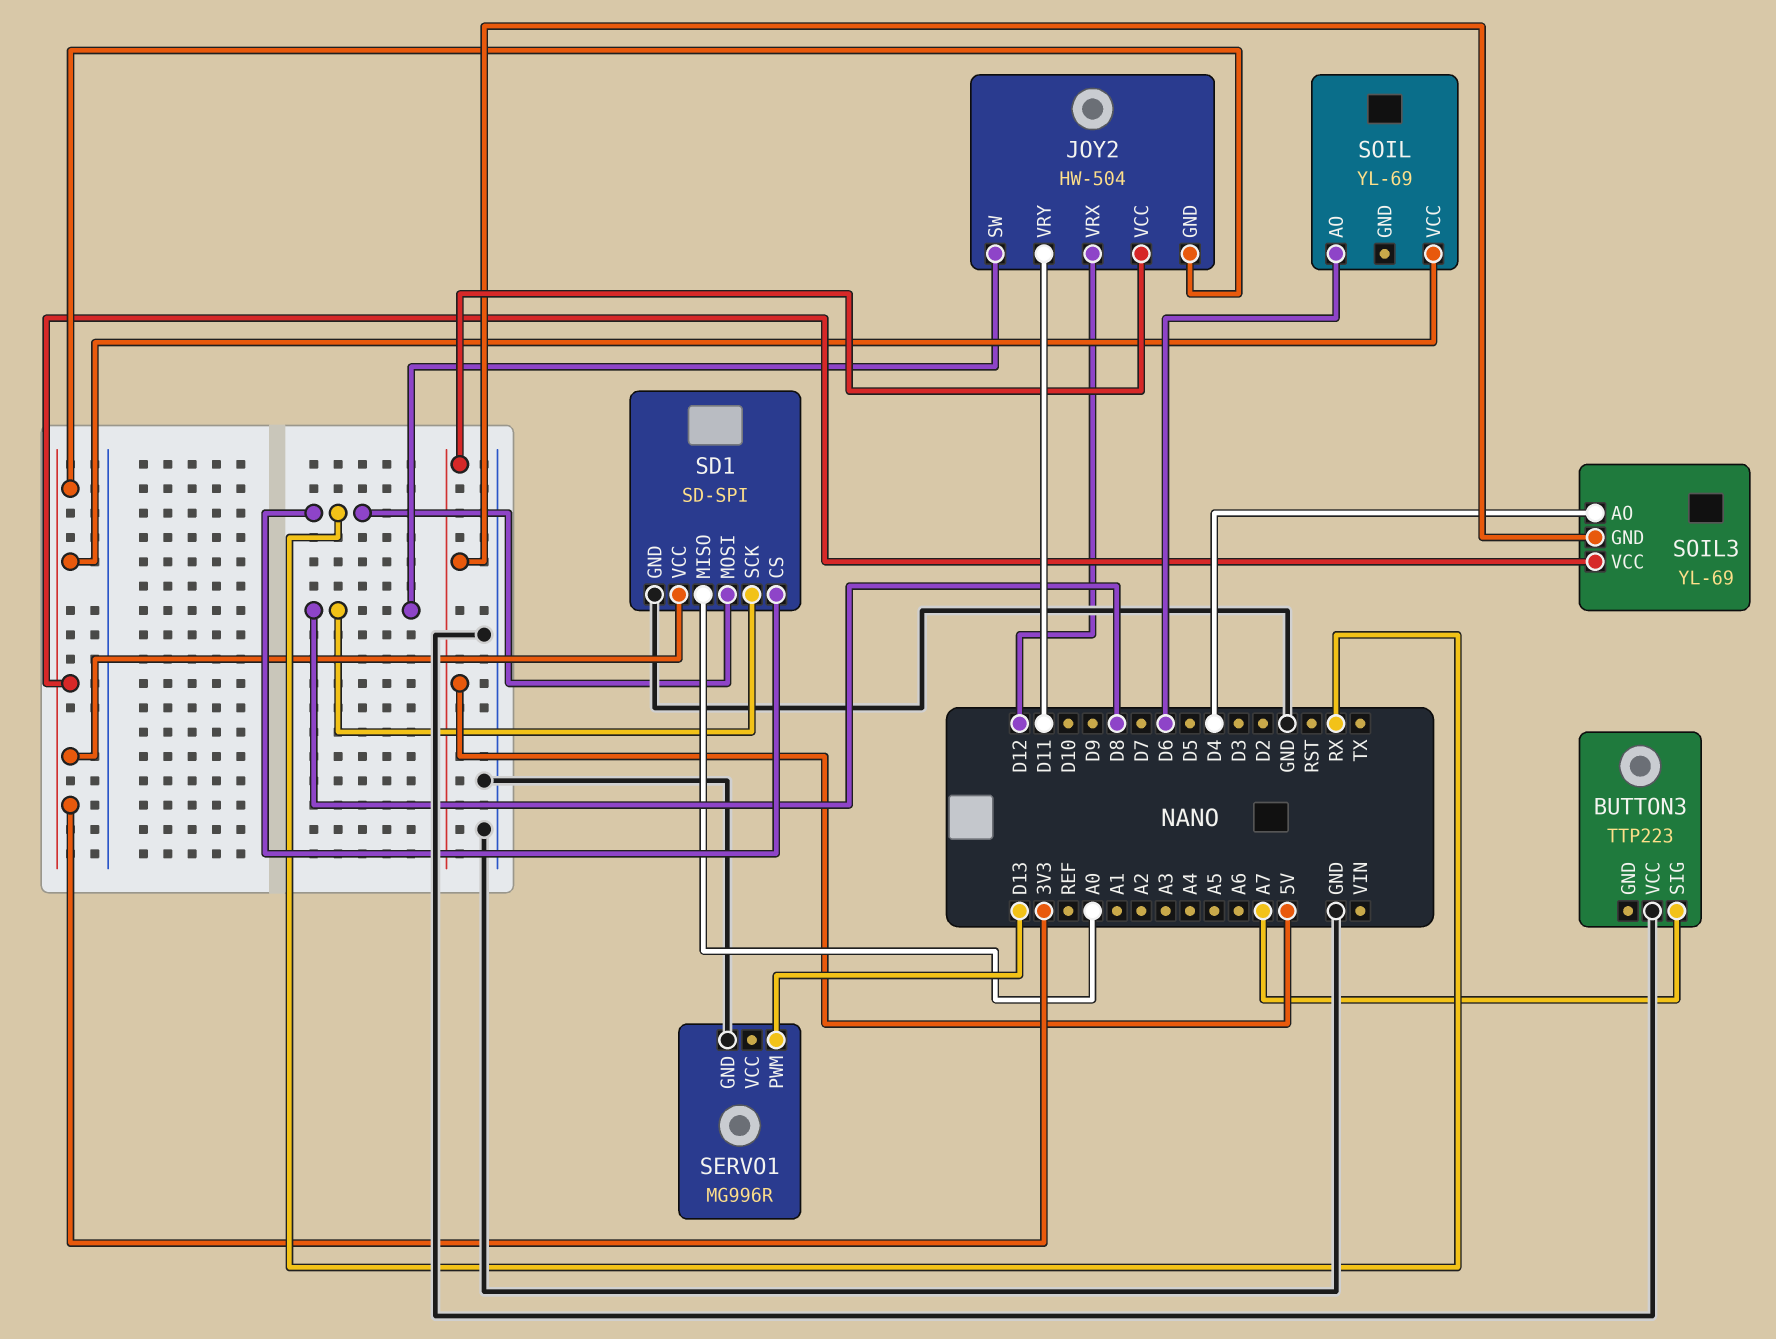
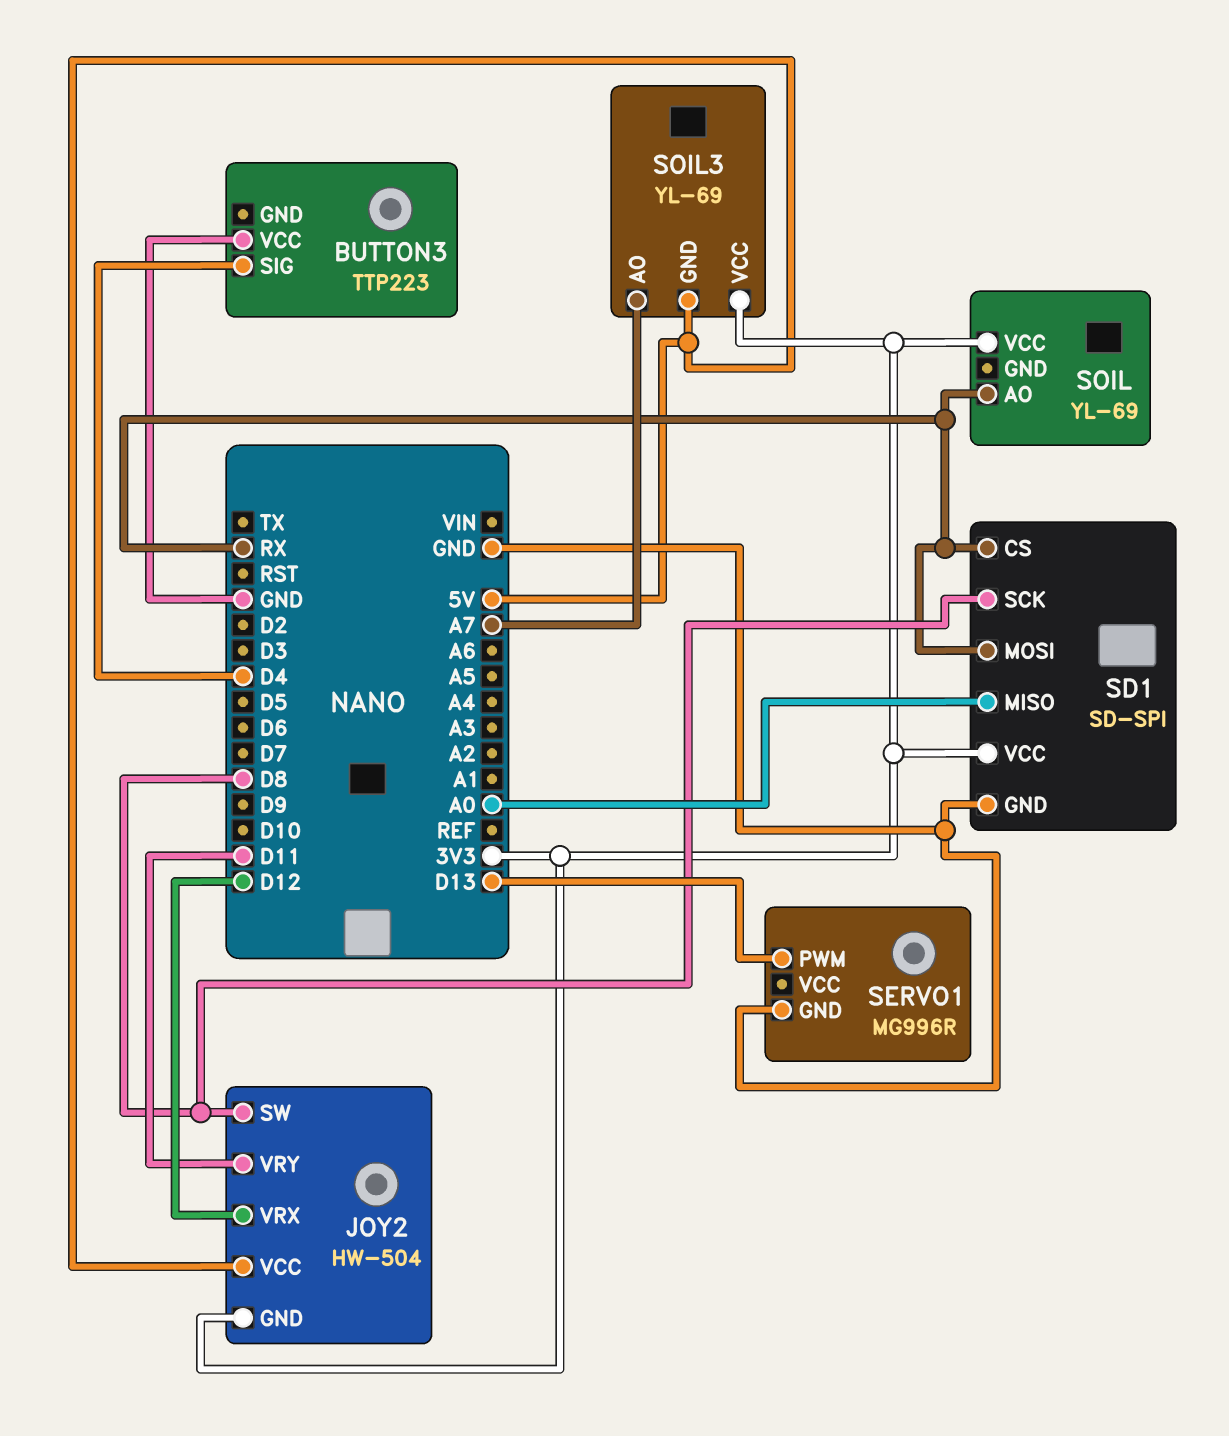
BUTTON3 pin SIG: A7 -> D4
SOIL pin AO: D6 -> RX
SOIL3 pin AO: D4 -> A7

